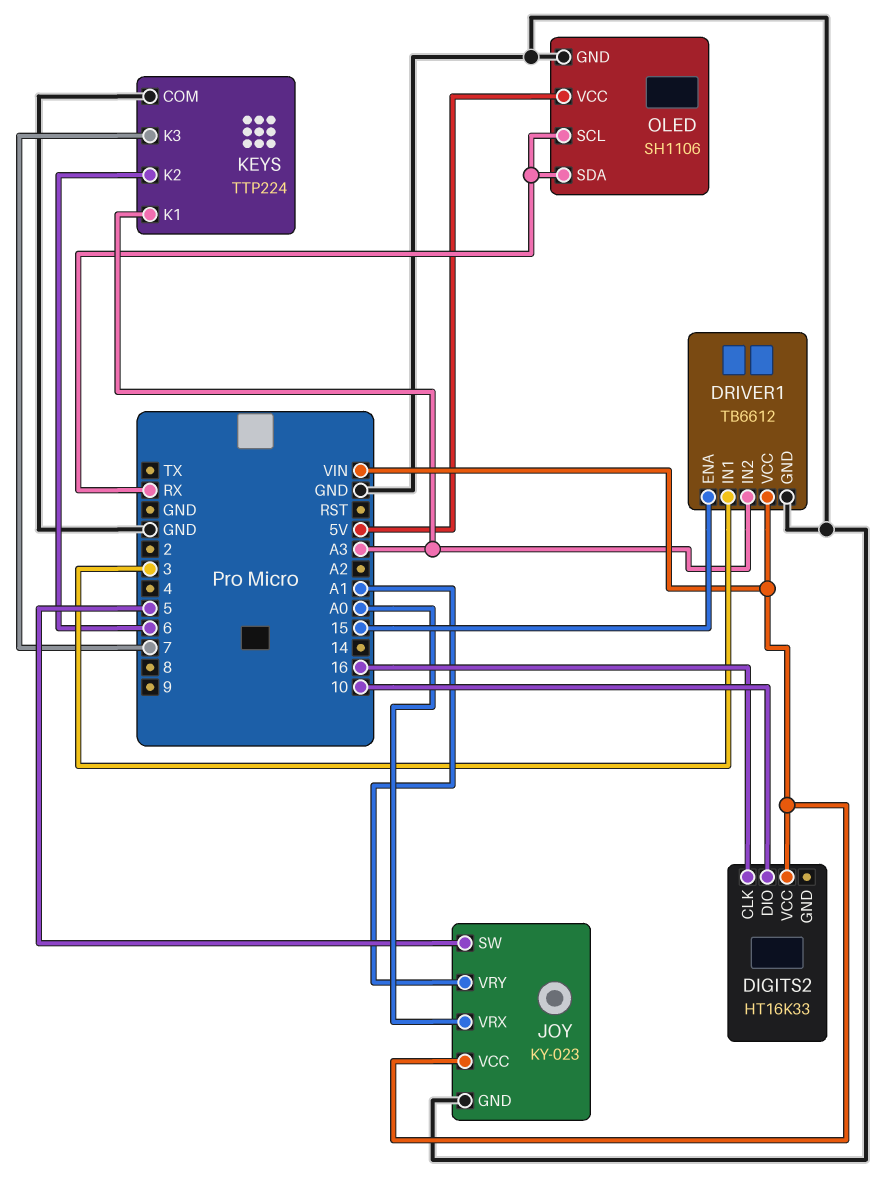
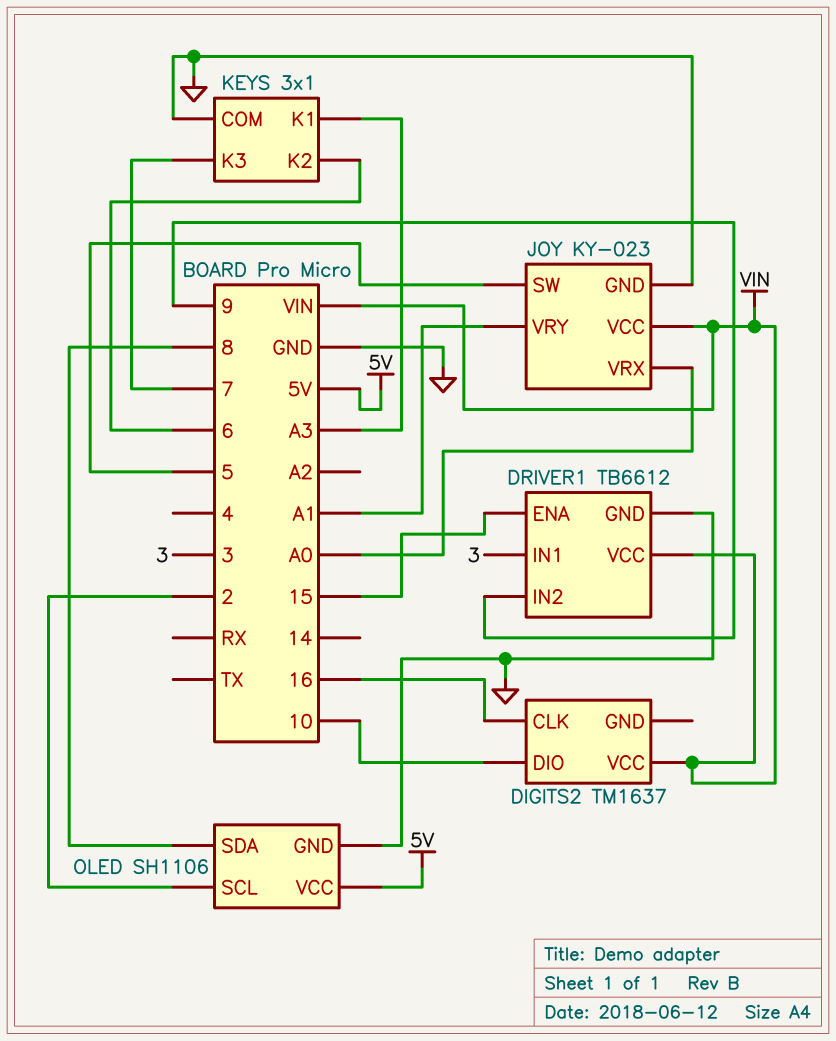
DIGITS2: HT16K33 -> TM1637
DRIVER1 pin IN2: A3 -> 9
KEYS: TTP224 -> 3x1
OLED pin SCL: RX -> 2
OLED pin SDA: RX -> 8

